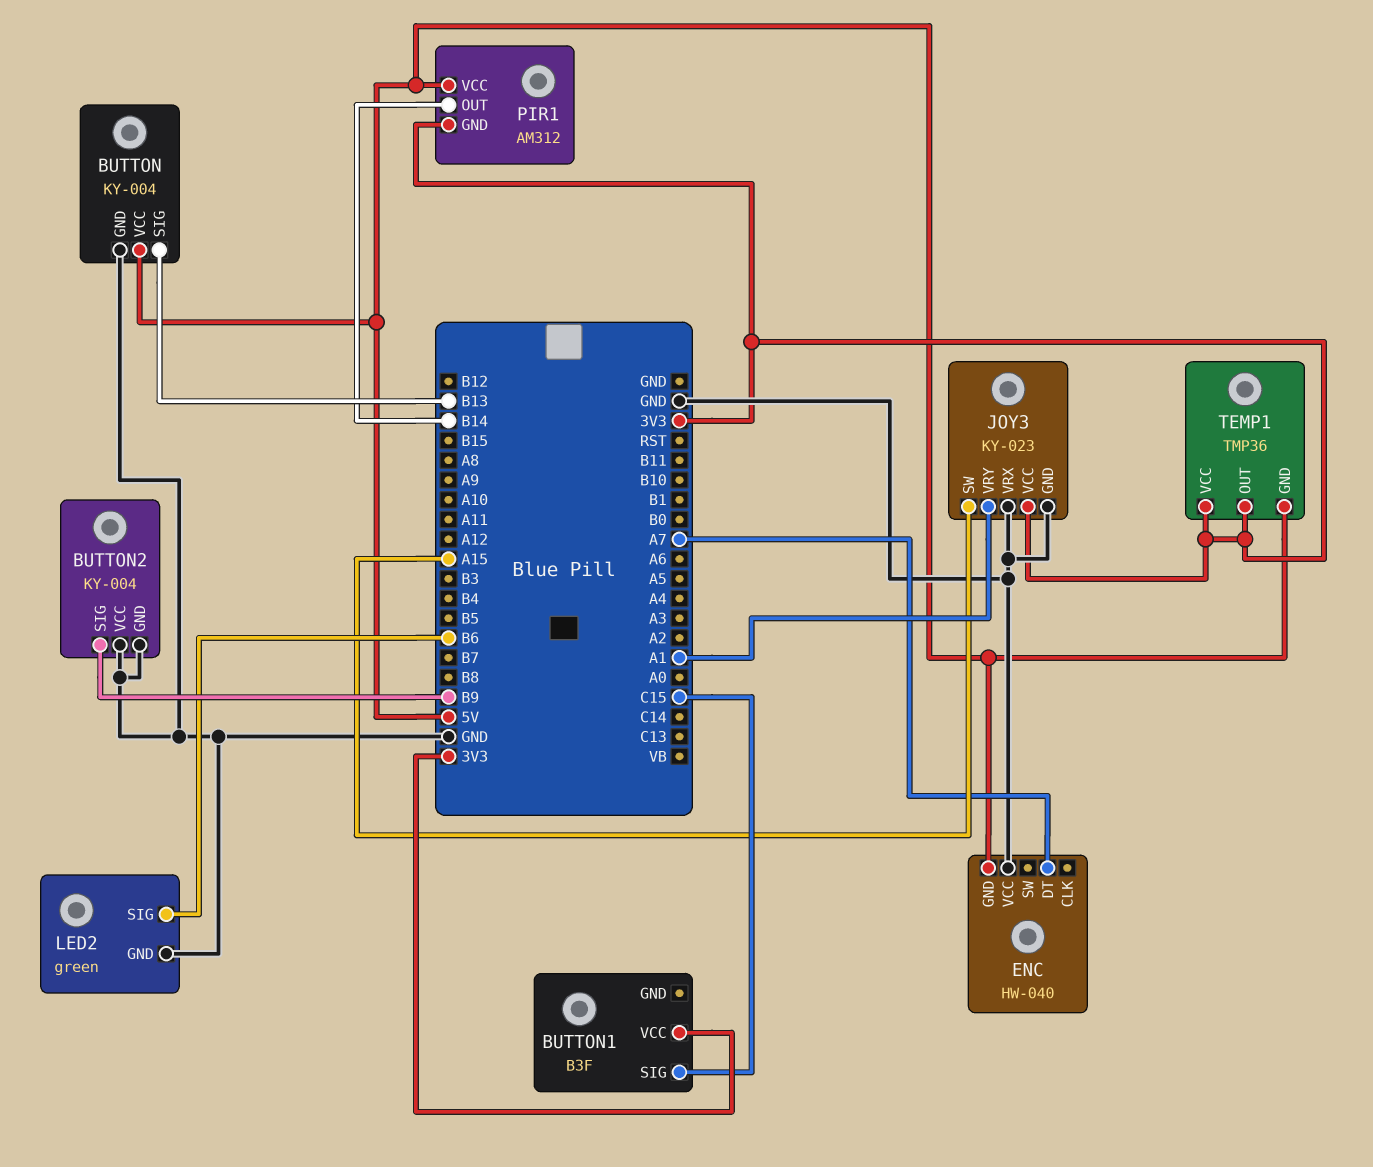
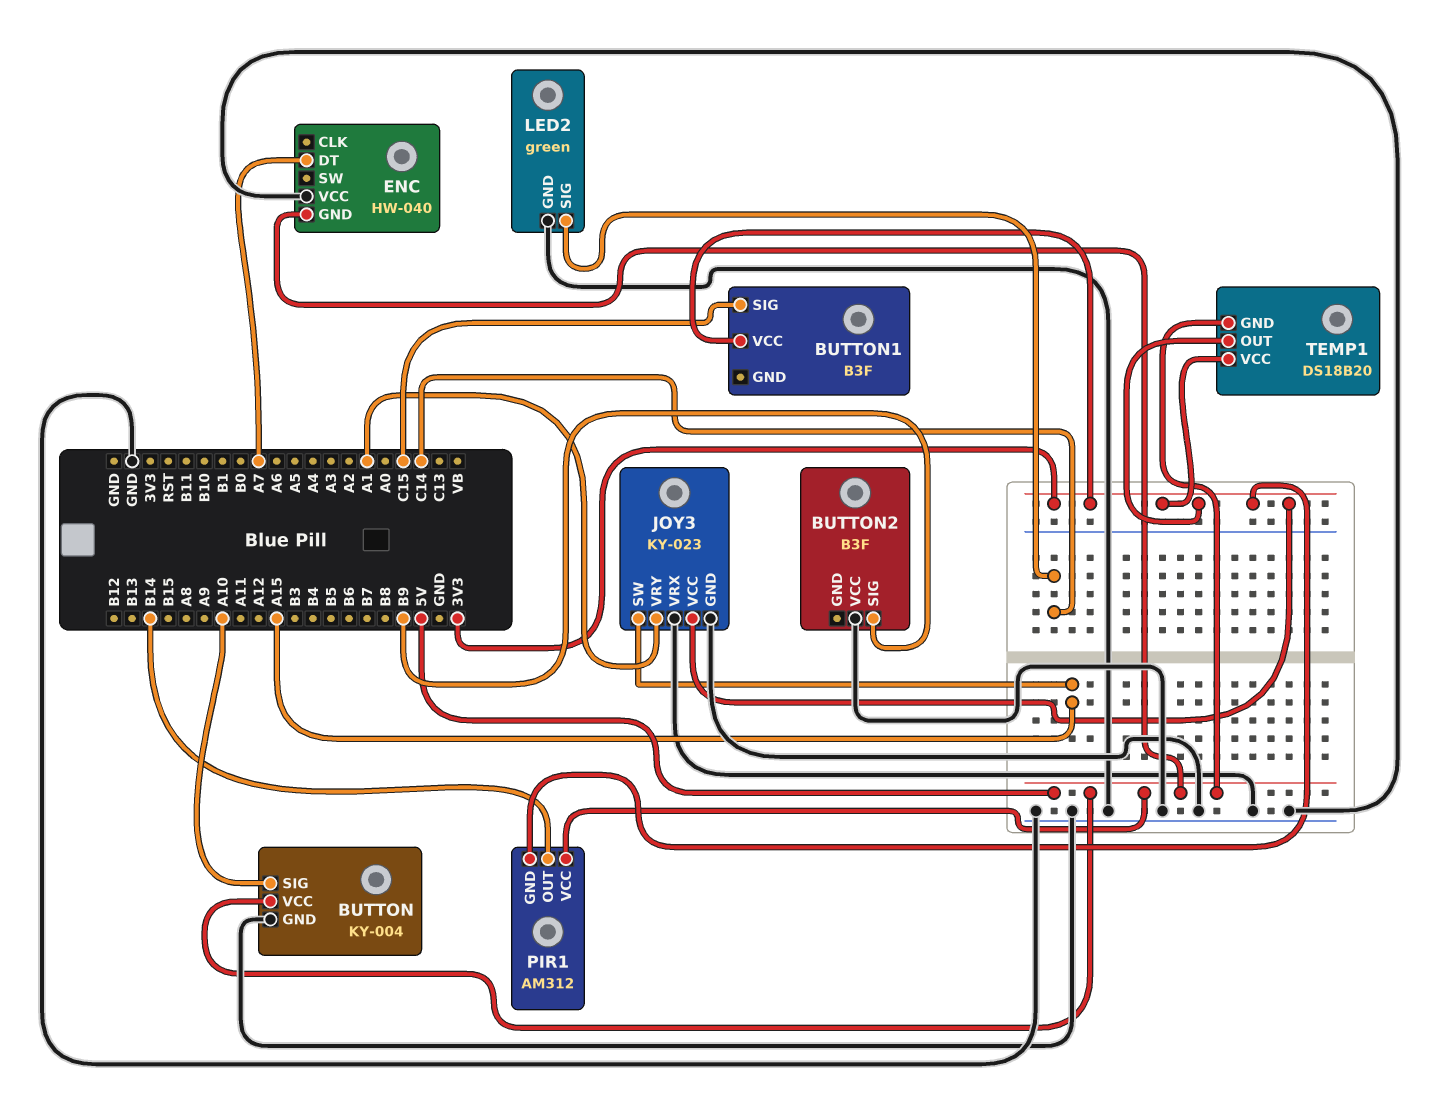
BUTTON pin SIG: B13 -> A10
BUTTON2: KY-004 -> B3F
BUTTON2 pin GND: GND -> none
LED2 pin SIG: B6 -> C14
TEMP1: TMP36 -> DS18B20

